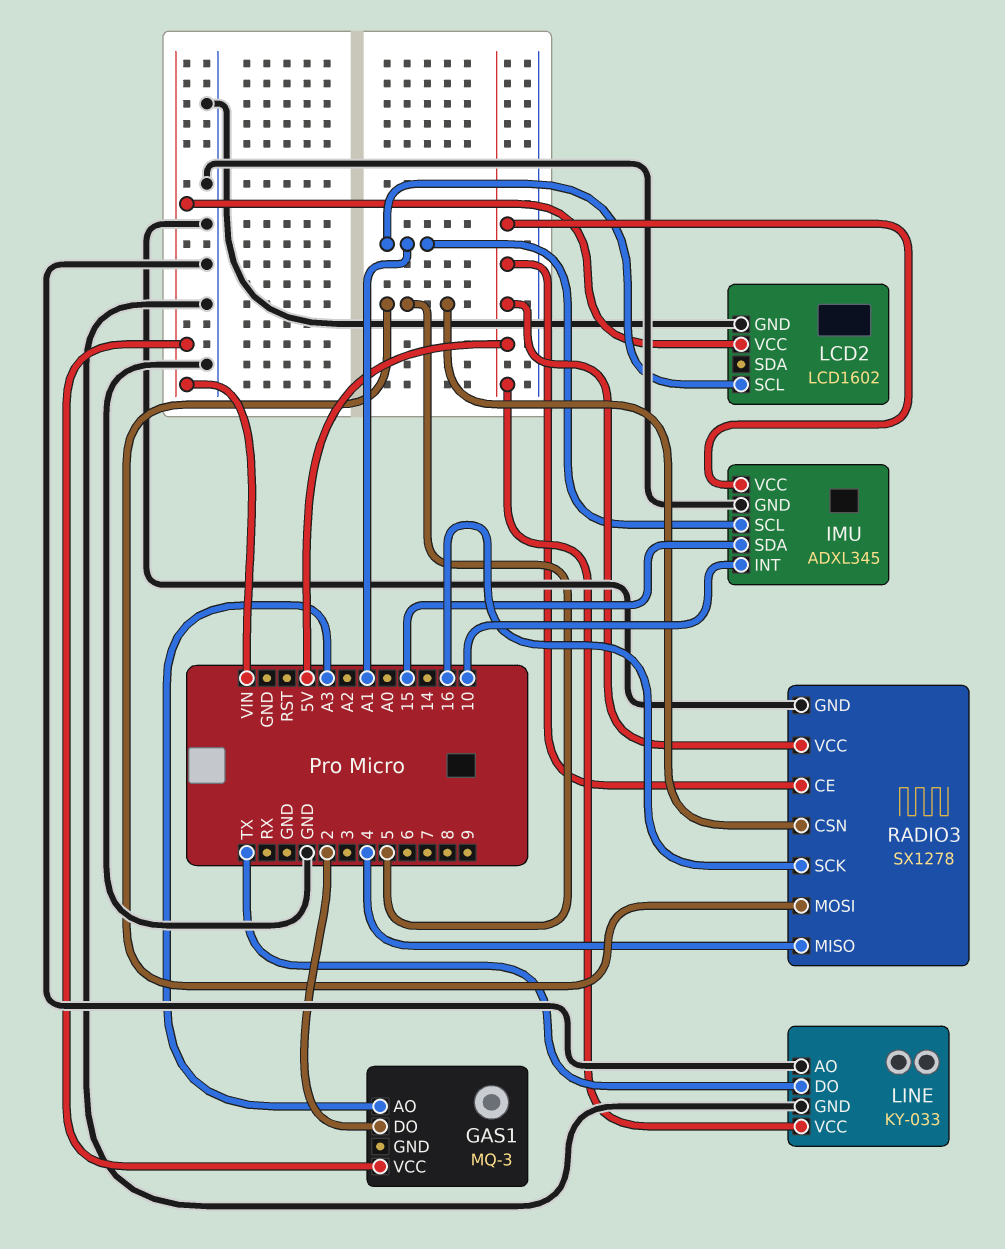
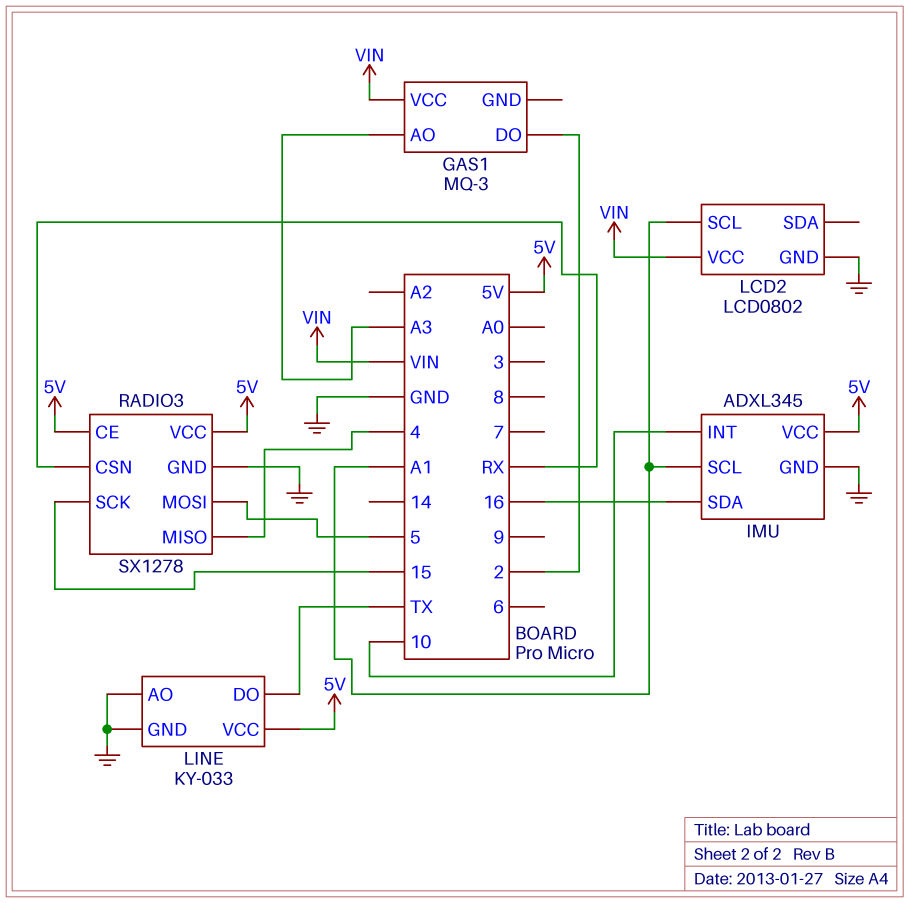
IMU pin SDA: 15 -> 16
LCD2: LCD1602 -> LCD0802
RADIO3 pin CSN: 5 -> RX
RADIO3 pin SCK: 16 -> 15

